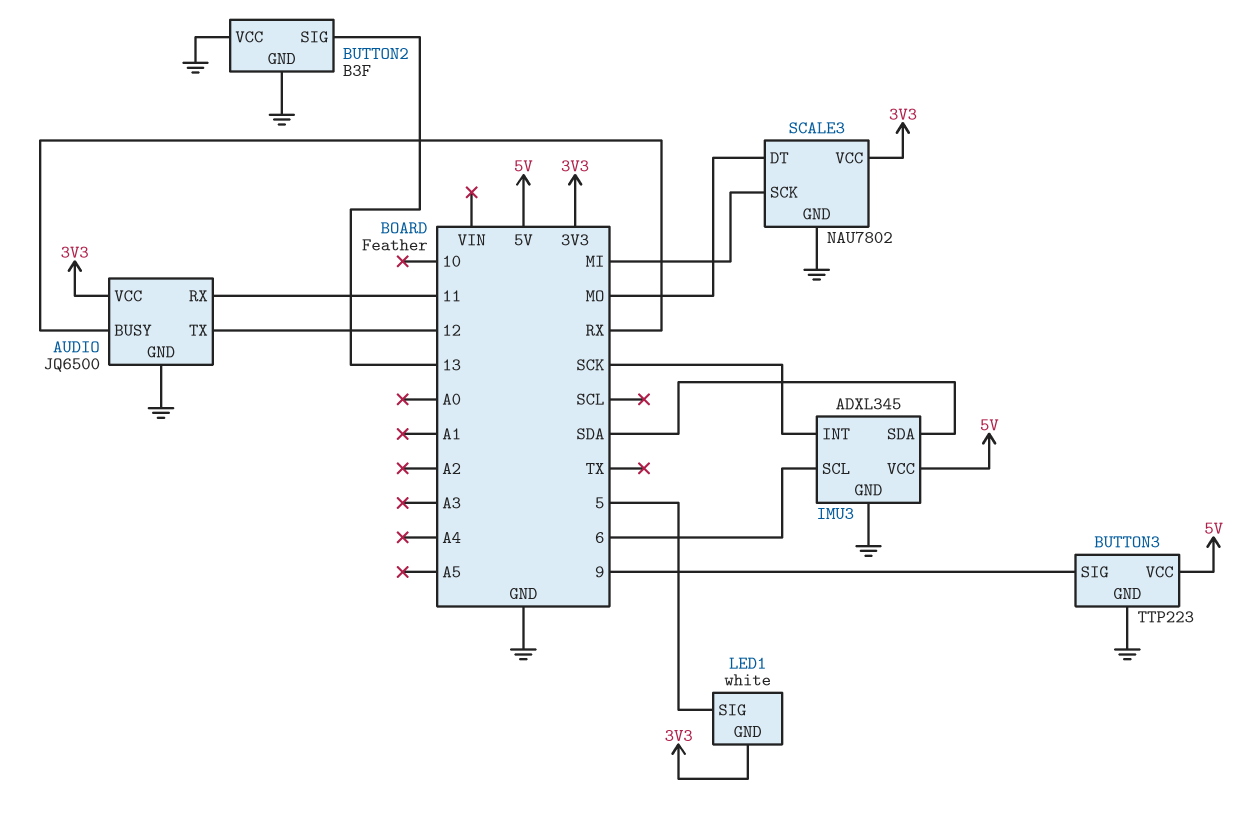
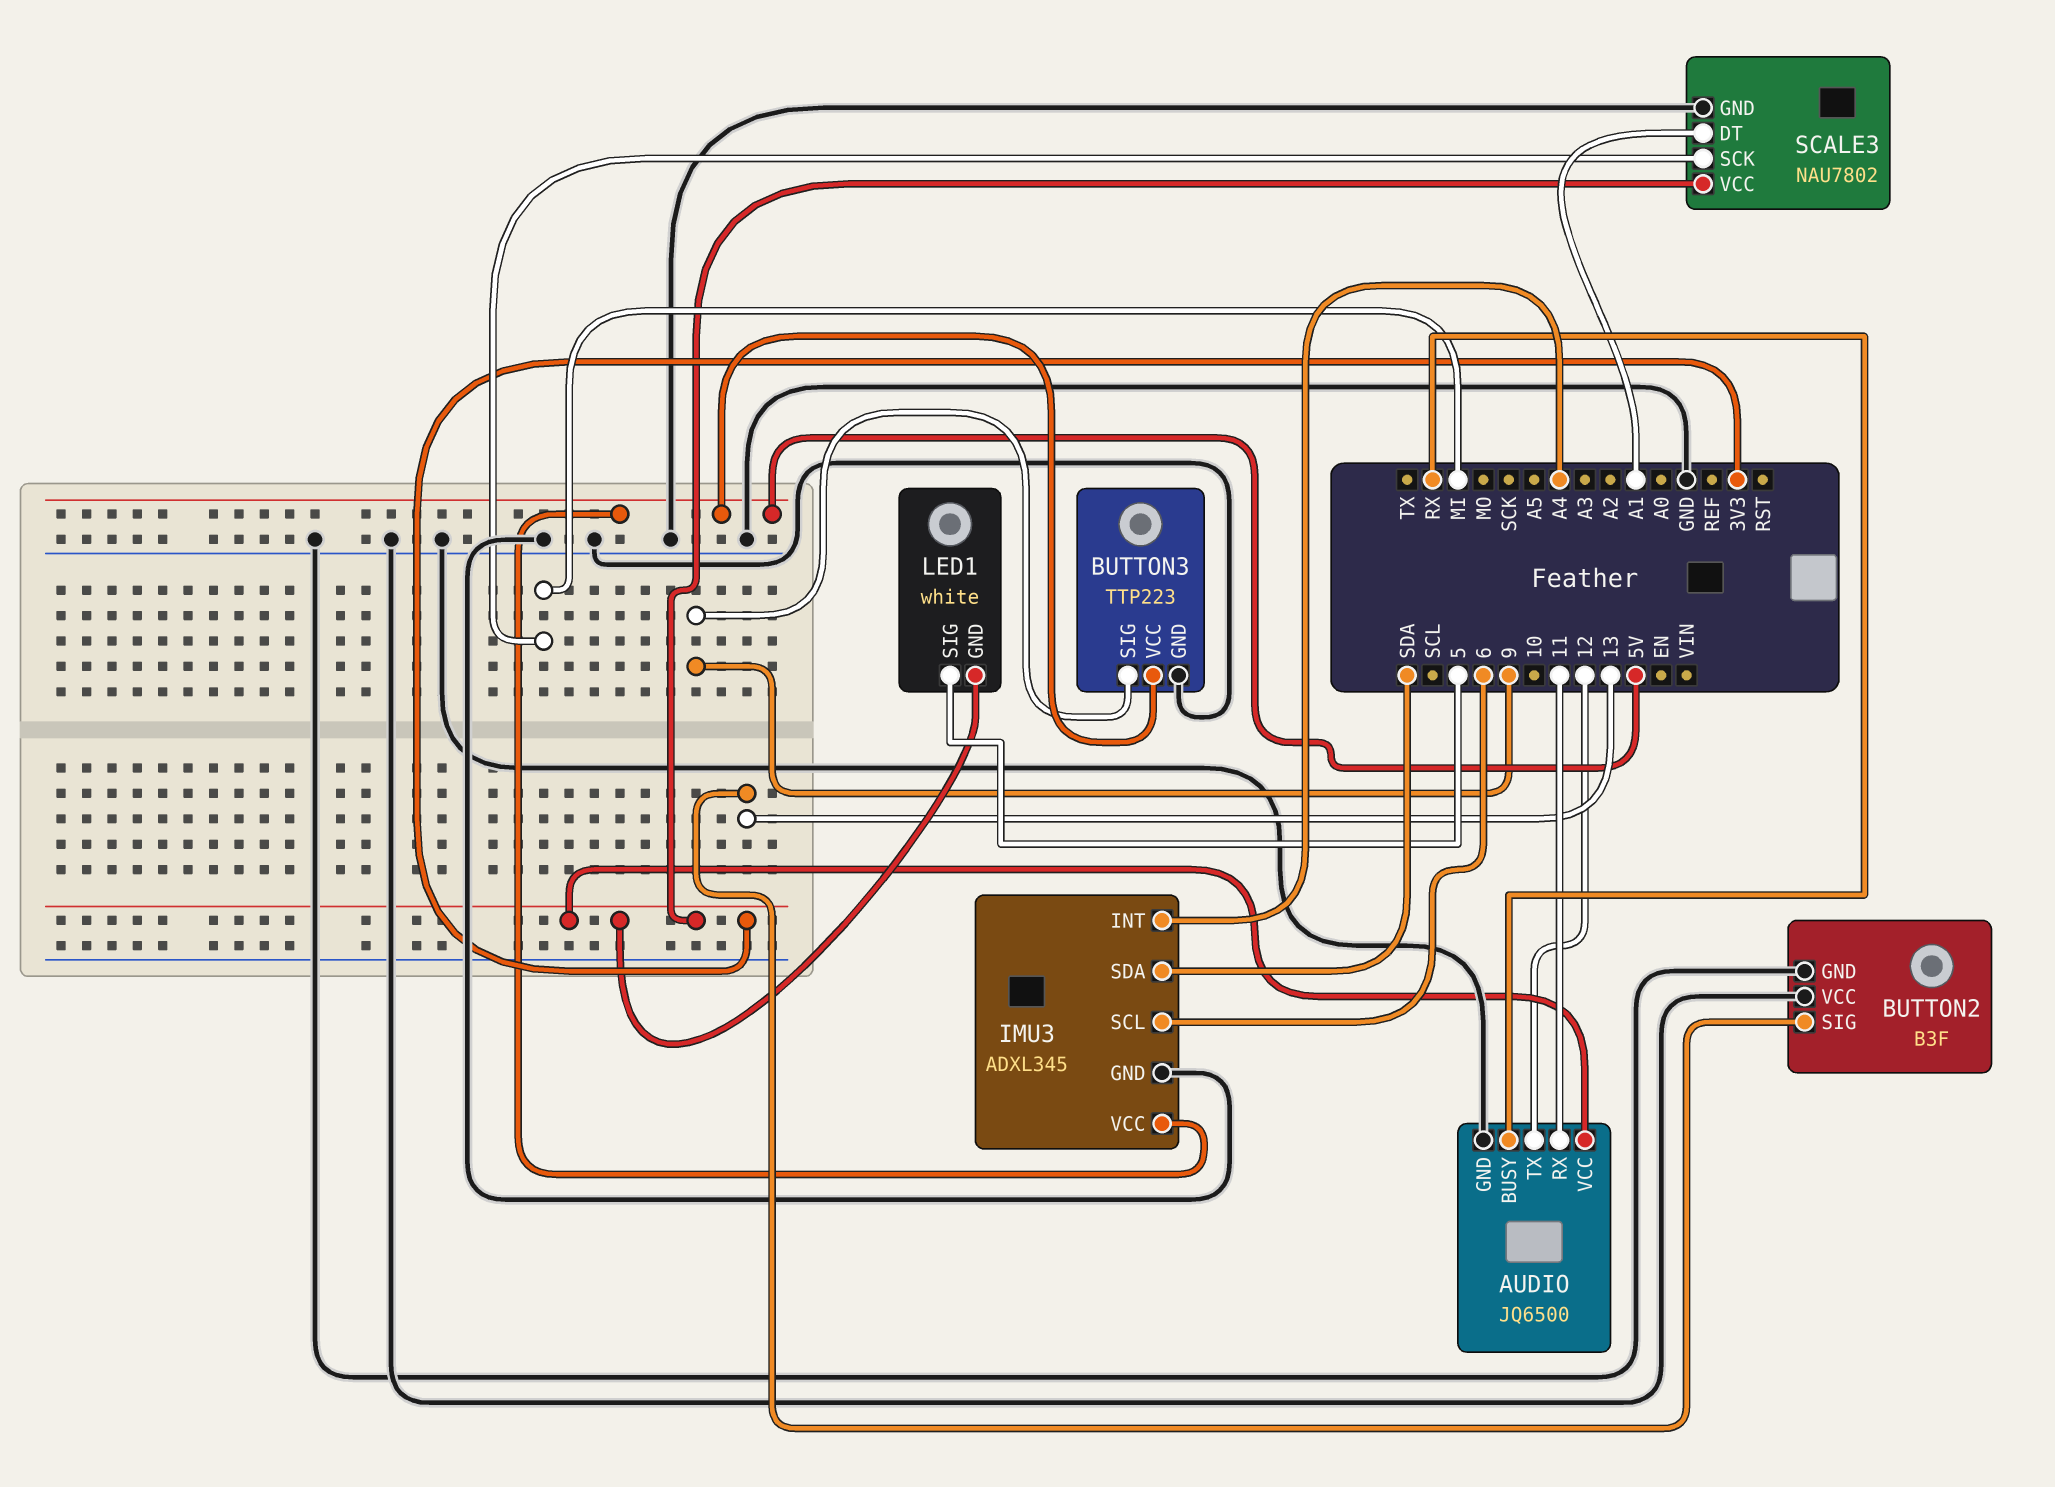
IMU3 pin INT: SCK -> A4
SCALE3 pin DT: MO -> A1

